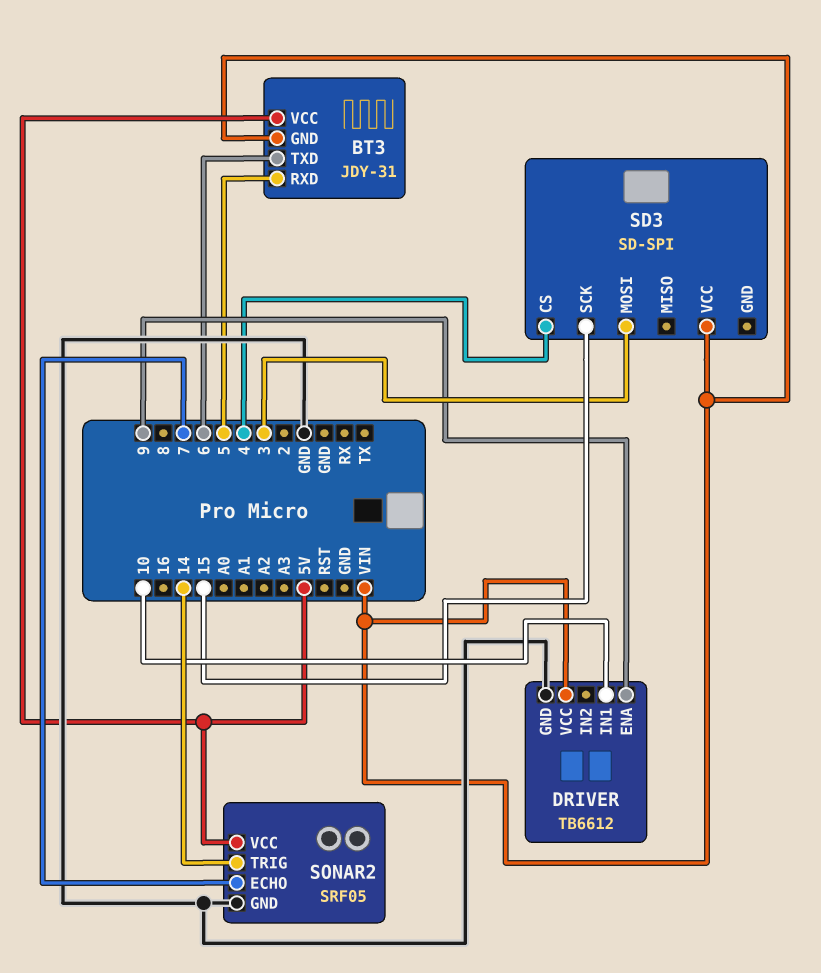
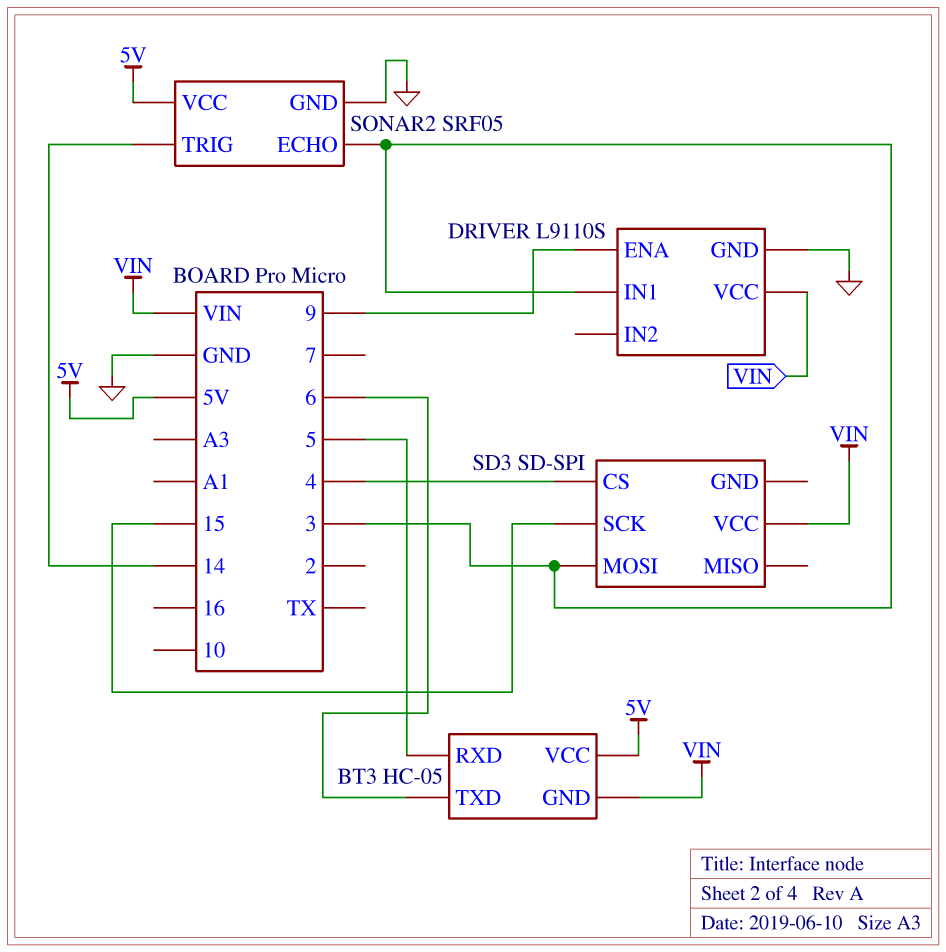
BT3: JDY-31 -> HC-05
DRIVER: TB6612 -> L9110S
DRIVER pin IN1: 10 -> 3
SONAR2 pin ECHO: 7 -> 3

